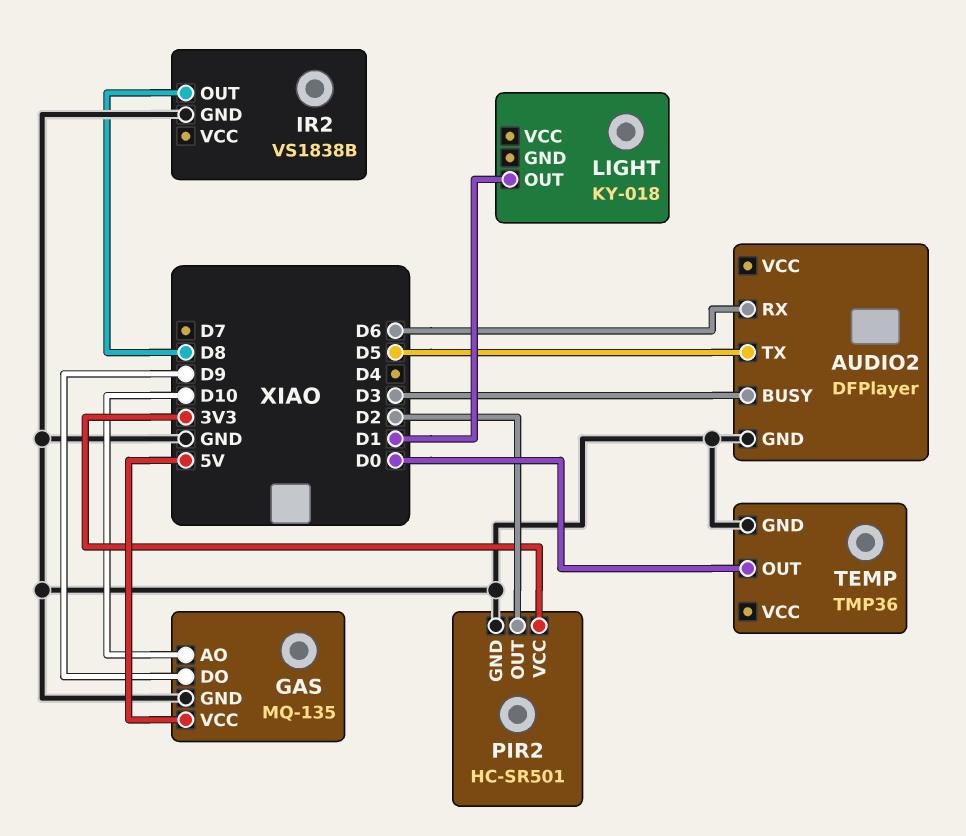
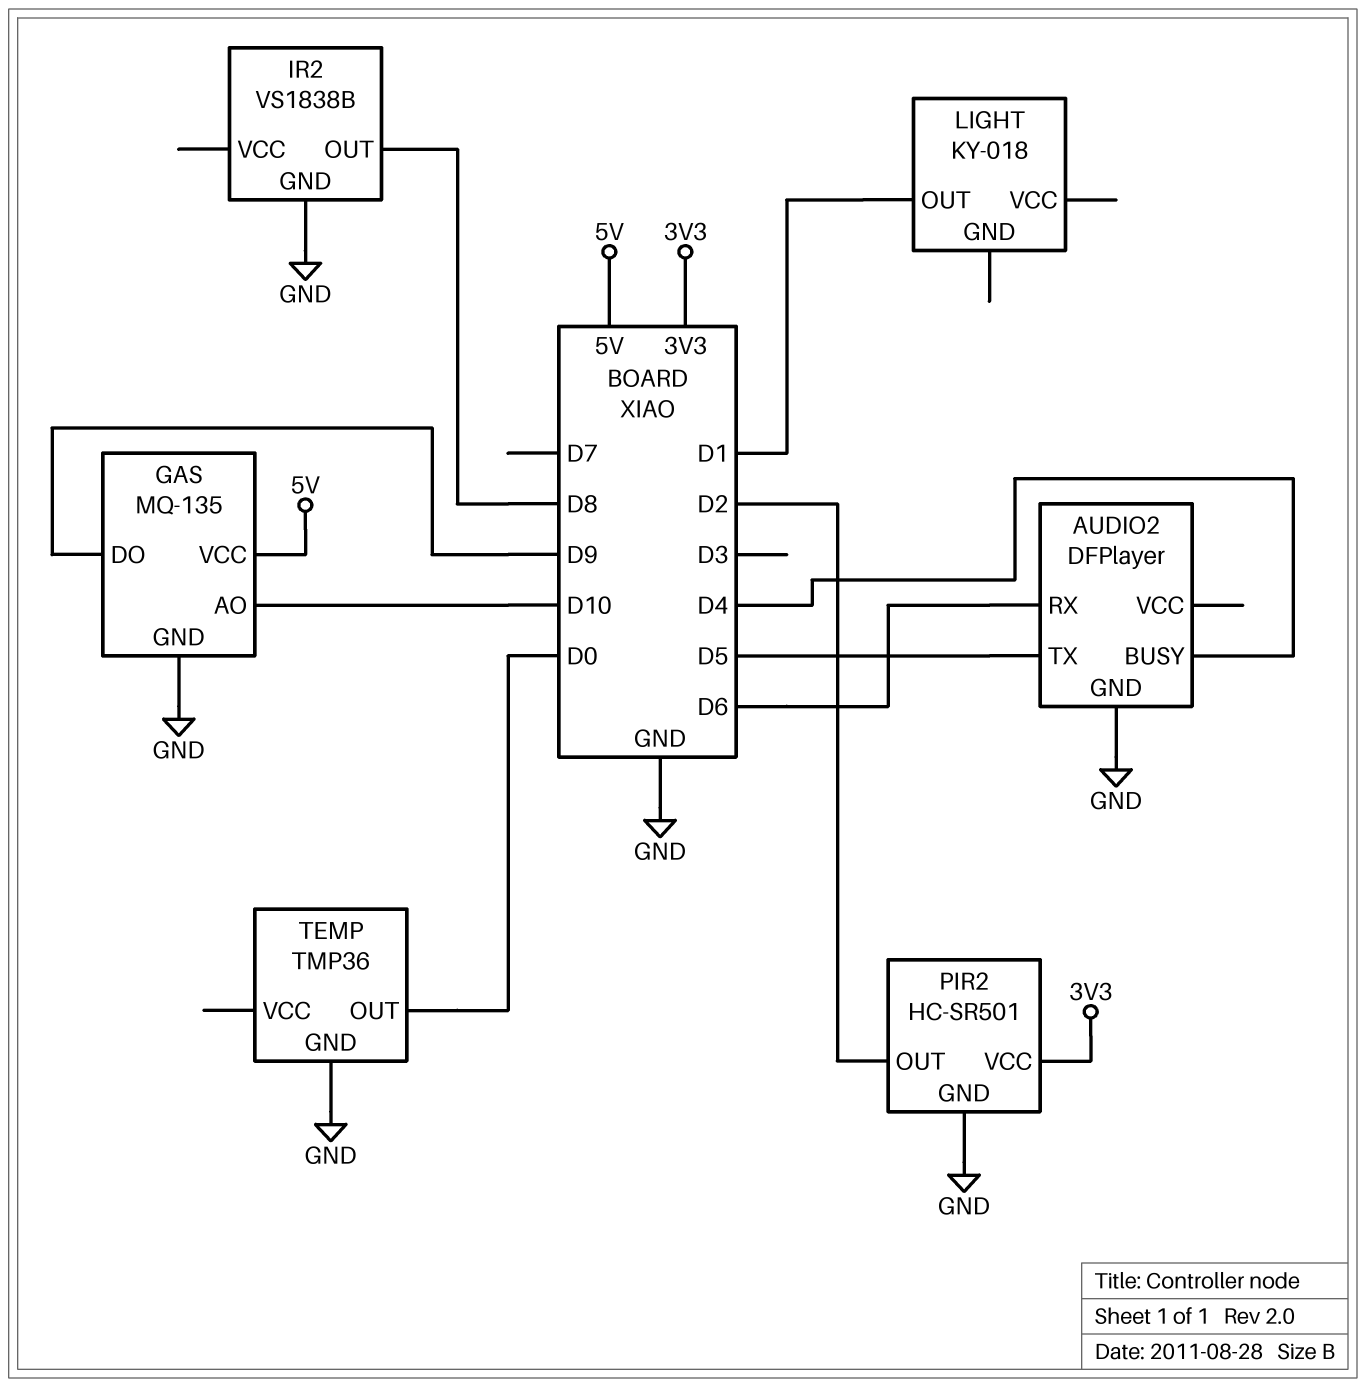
AUDIO2 pin BUSY: D3 -> D4

